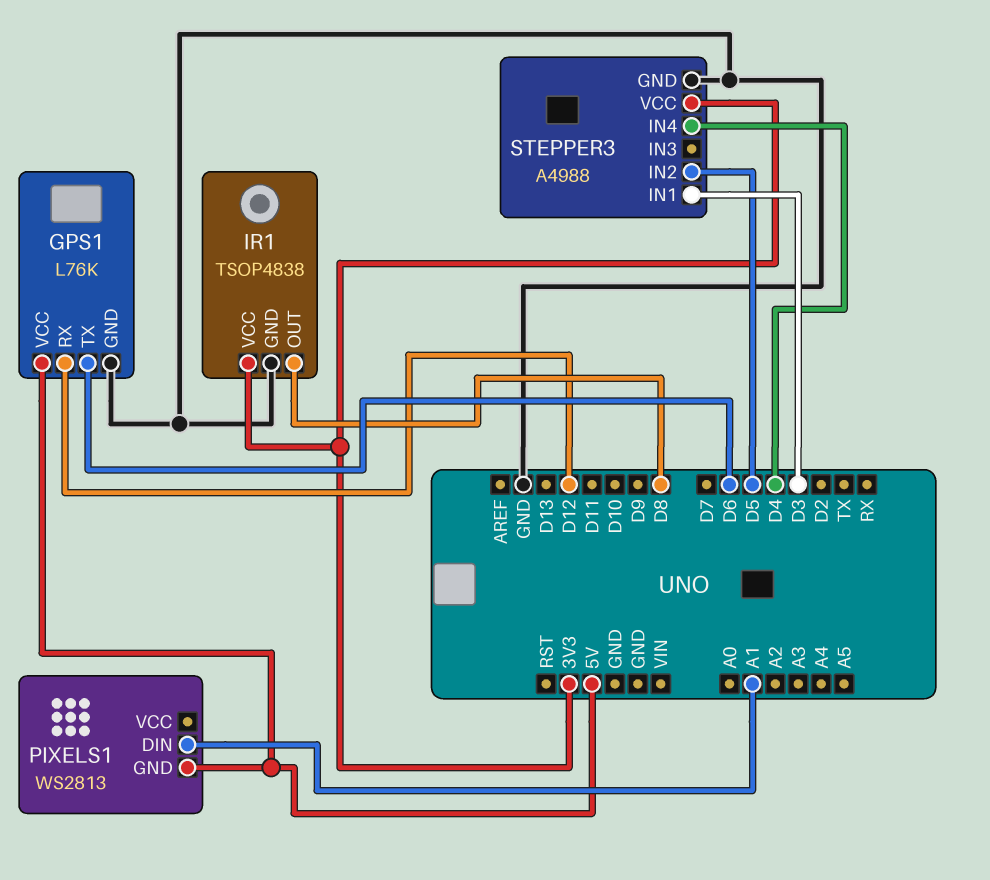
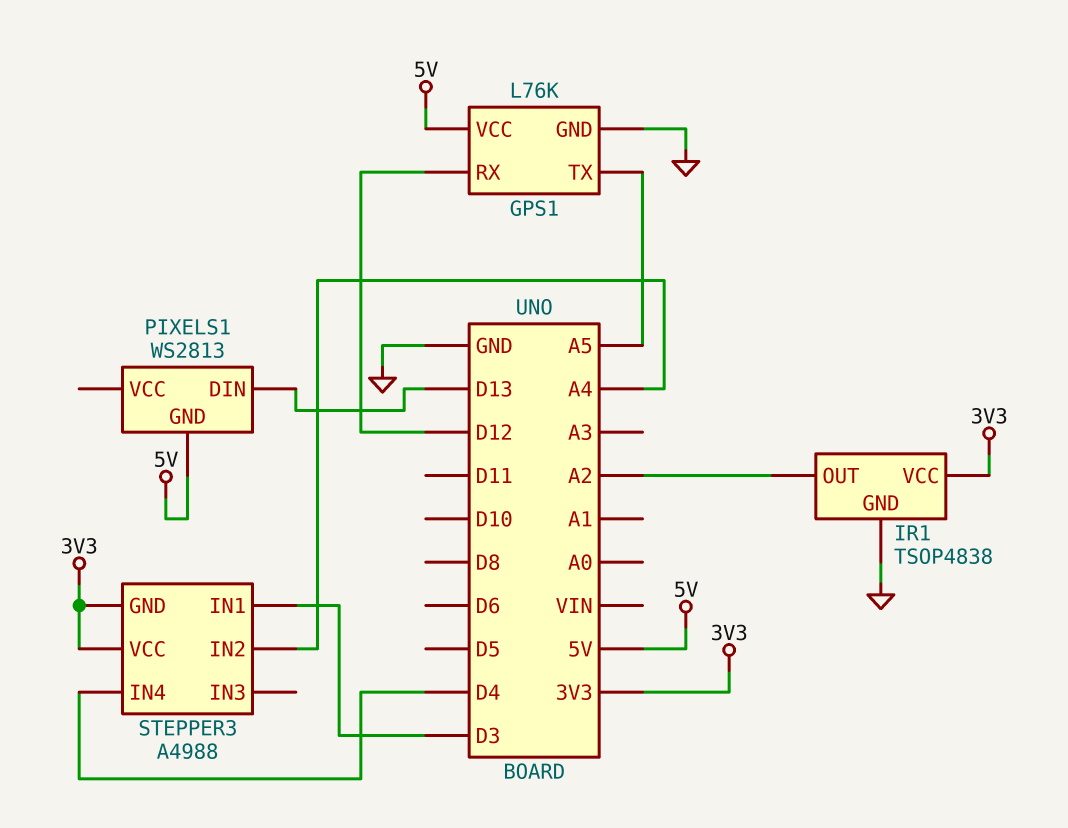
GPS1 pin TX: D6 -> A5
IR1 pin OUT: D8 -> A2
PIXELS1 pin DIN: A1 -> D13
STEPPER3 pin GND: GND -> 3V3
STEPPER3 pin IN2: D5 -> A4

